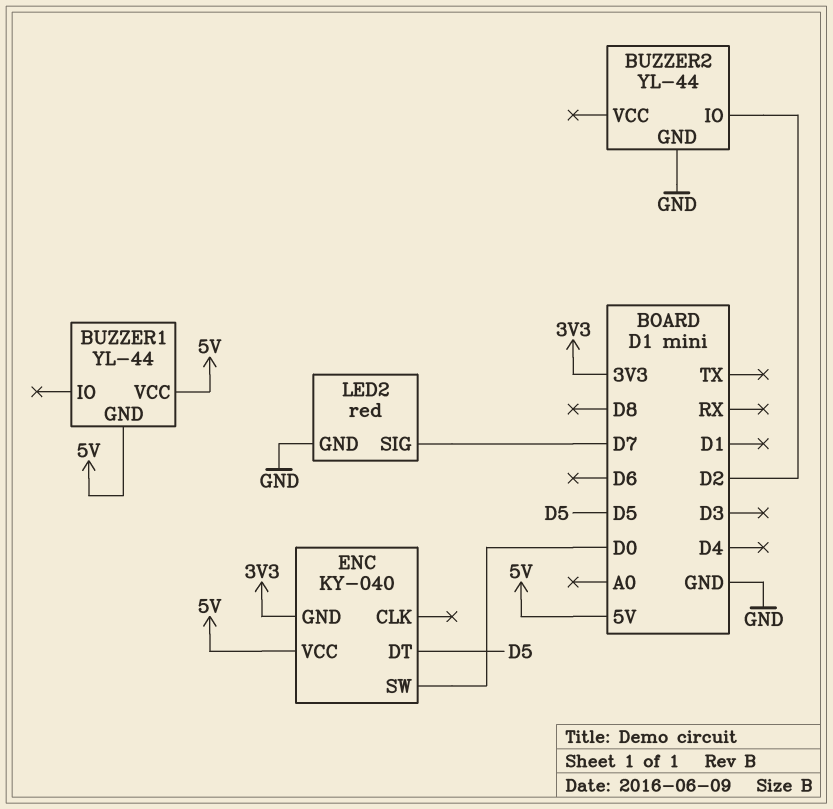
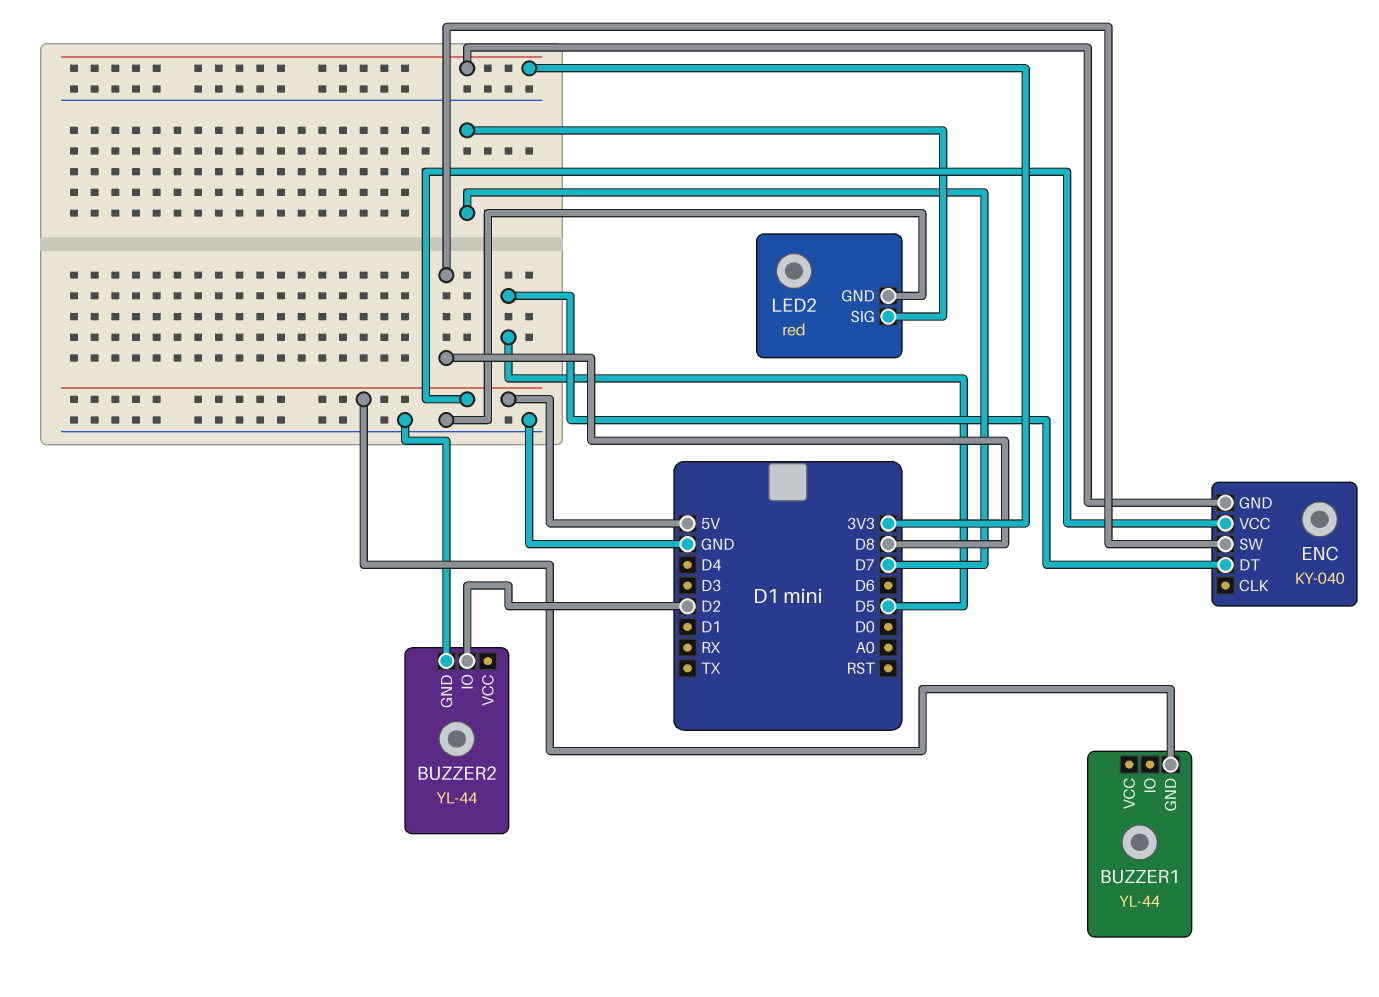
BUZZER1 pin VCC: 5V -> none
ENC pin SW: D0 -> D8

